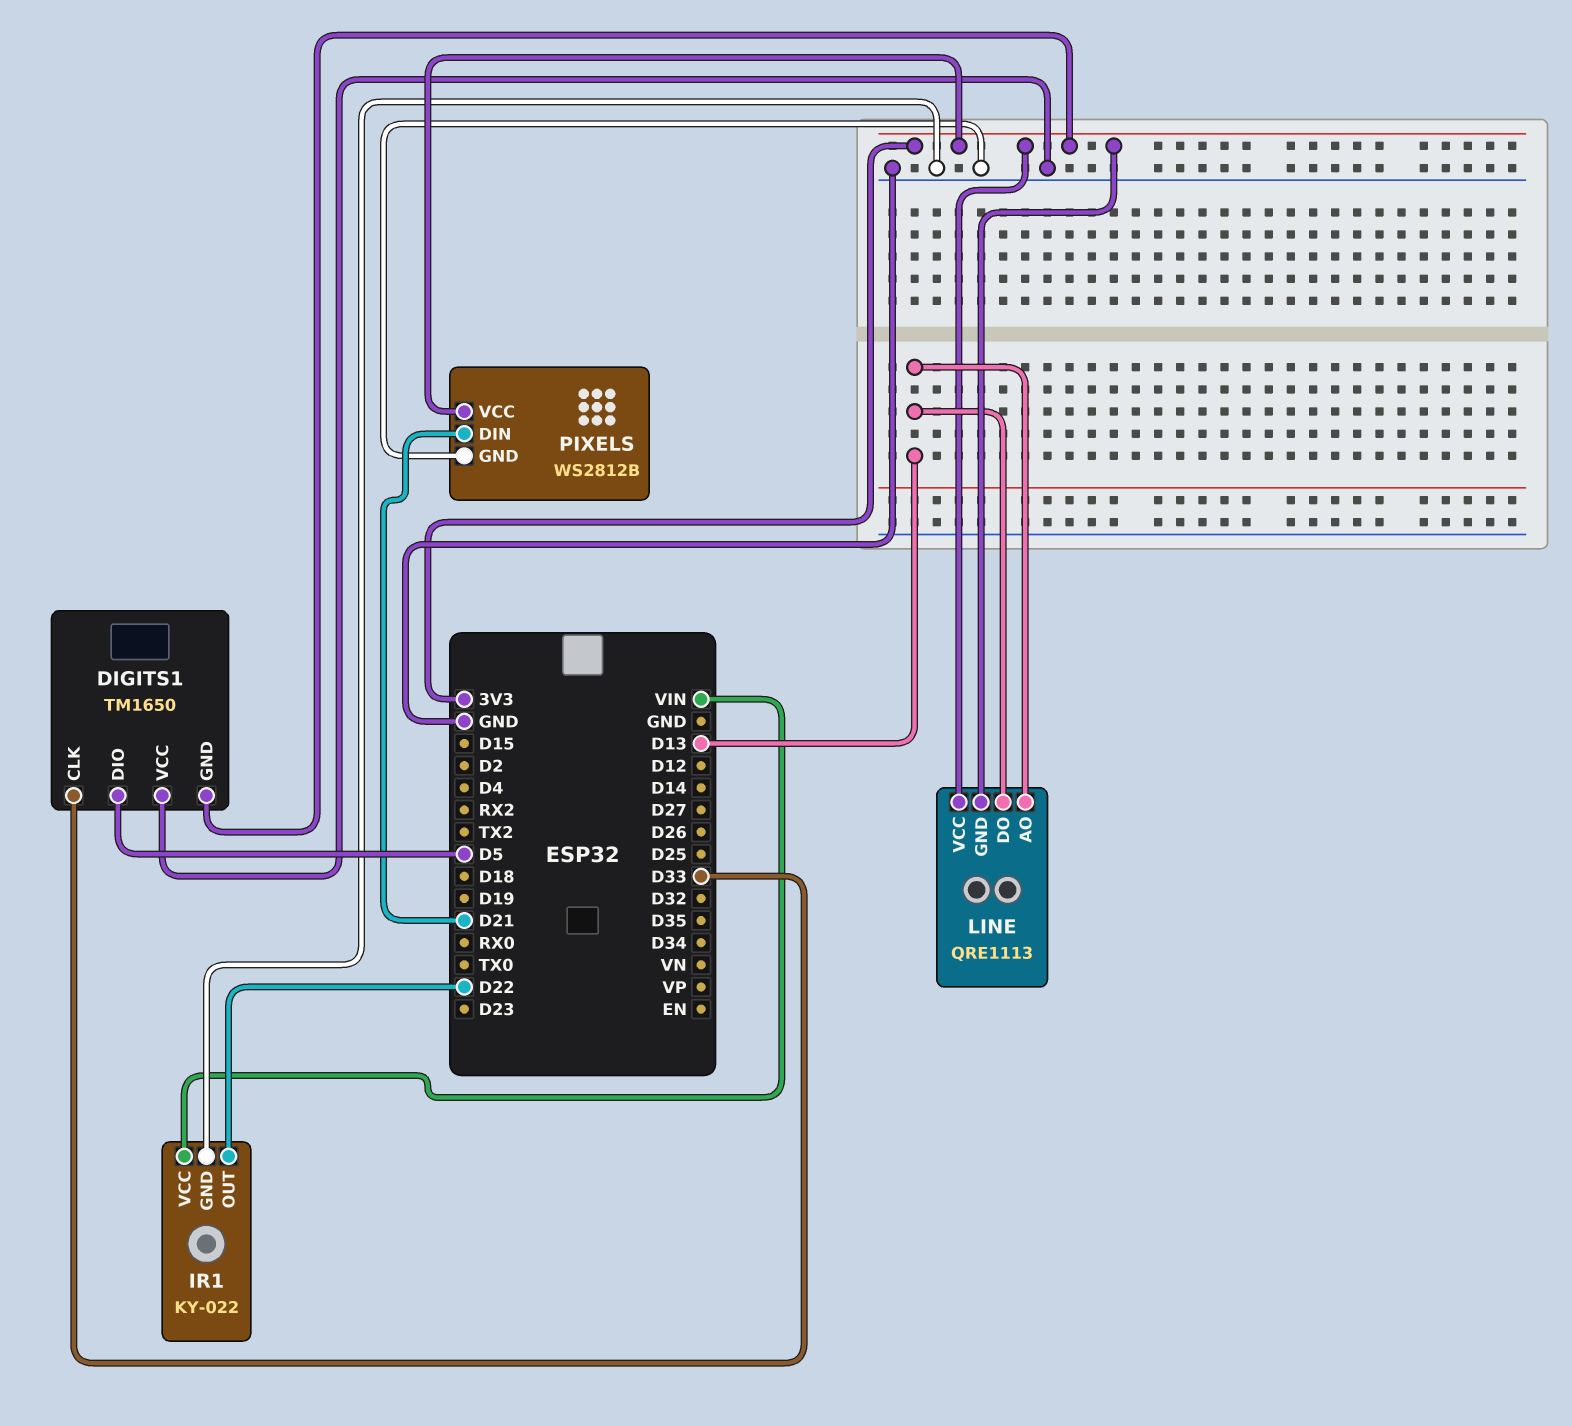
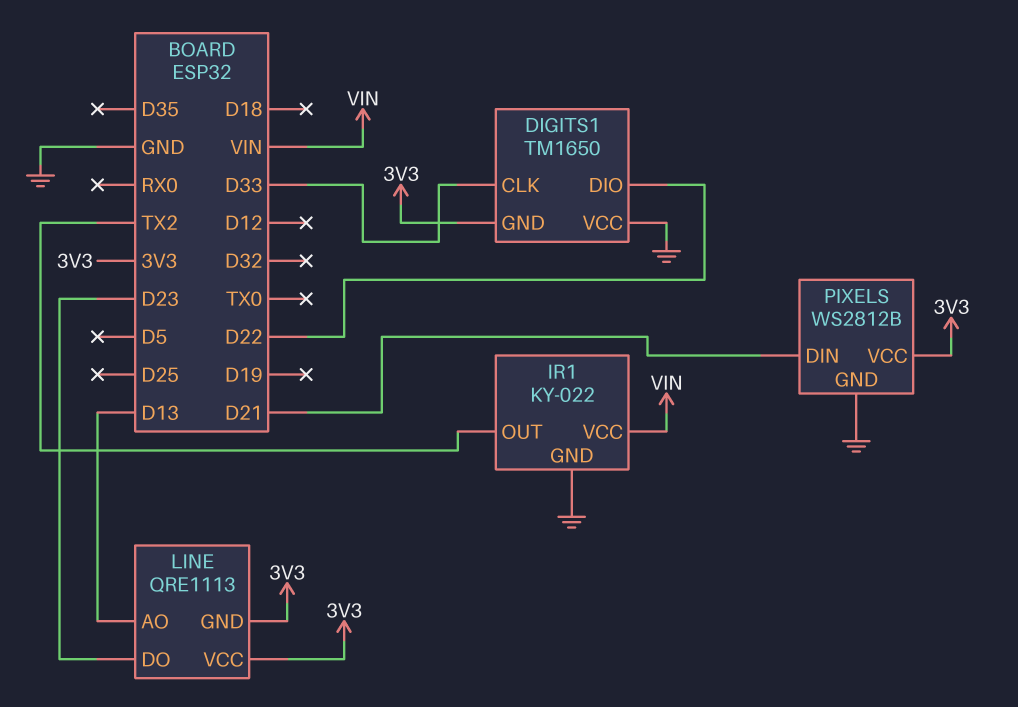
DIGITS1 pin DIO: D5 -> D22
IR1 pin OUT: D22 -> TX2
LINE pin DO: D13 -> D23

